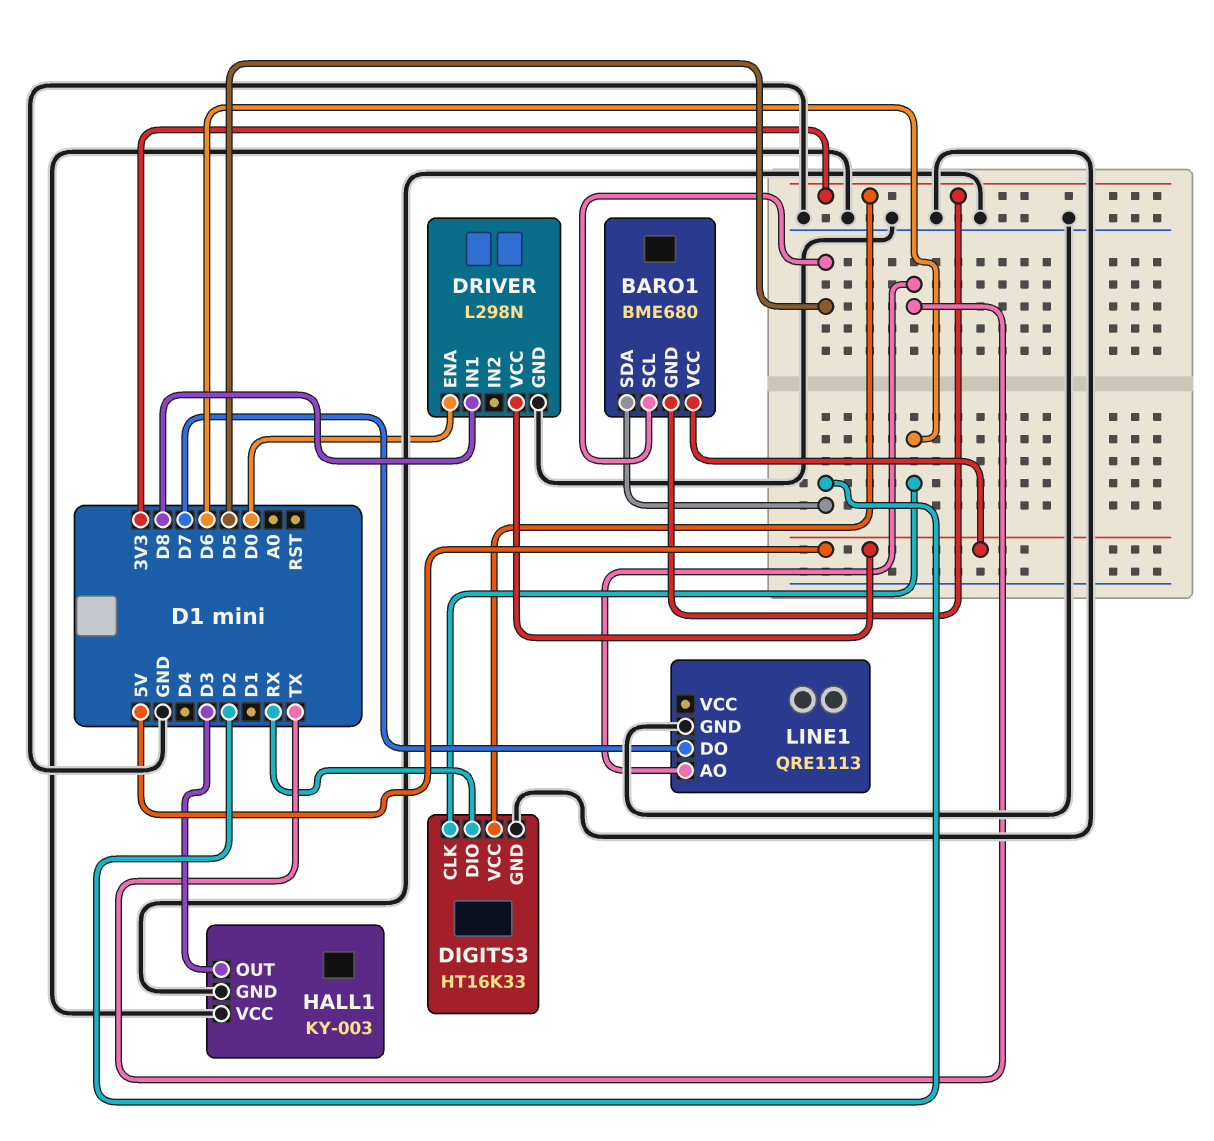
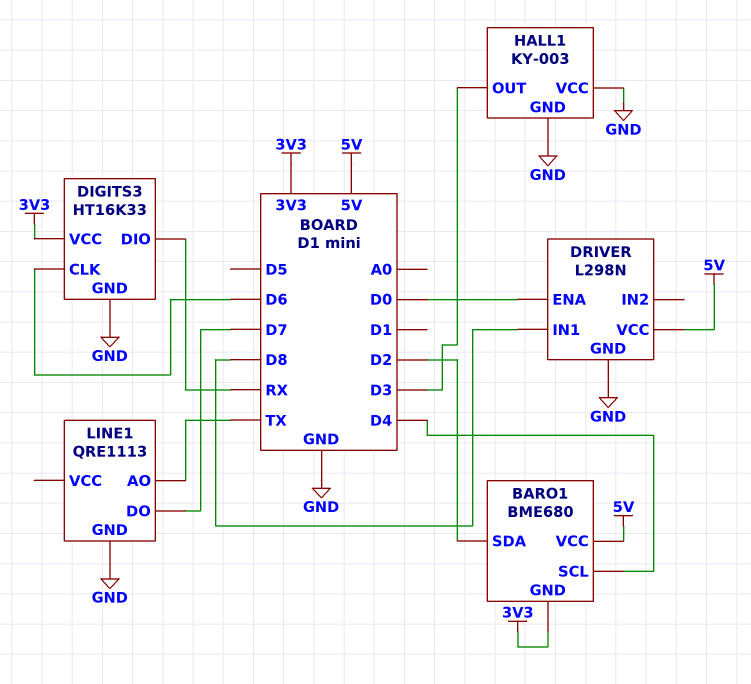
BARO1 pin SCL: D5 -> D4

